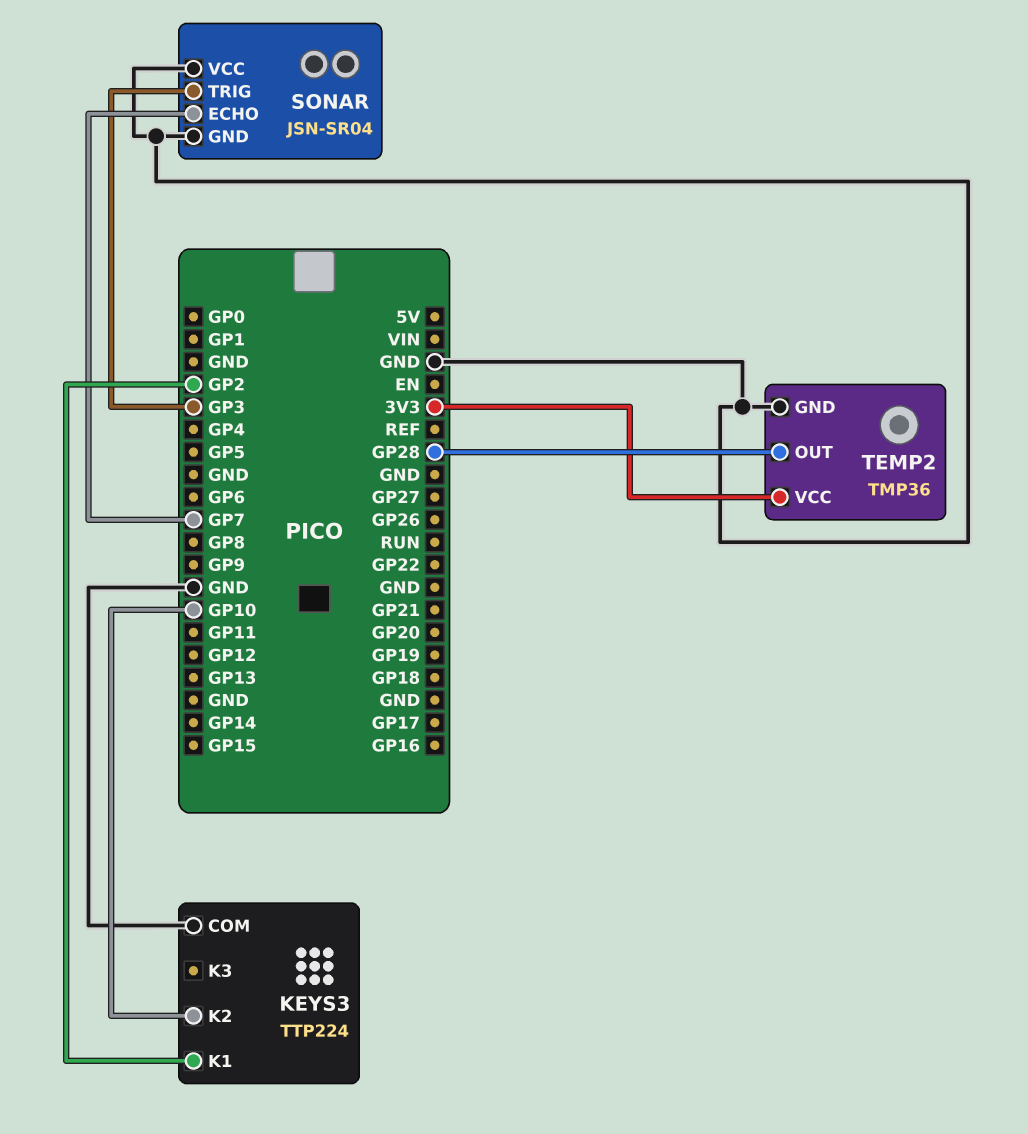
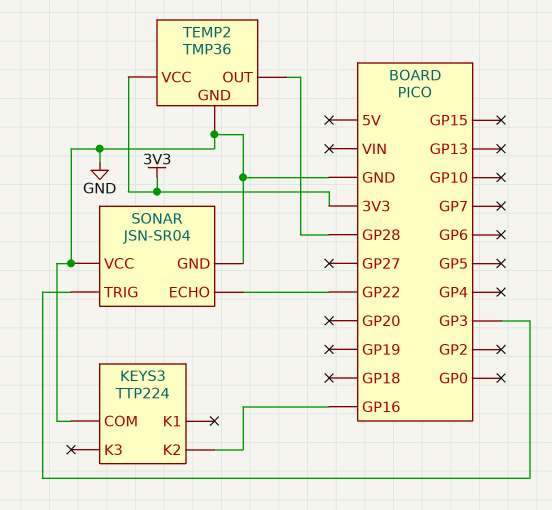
KEYS3 pin K1: GP2 -> none
KEYS3 pin K2: GP10 -> GP16
SONAR pin ECHO: GP7 -> GP22

